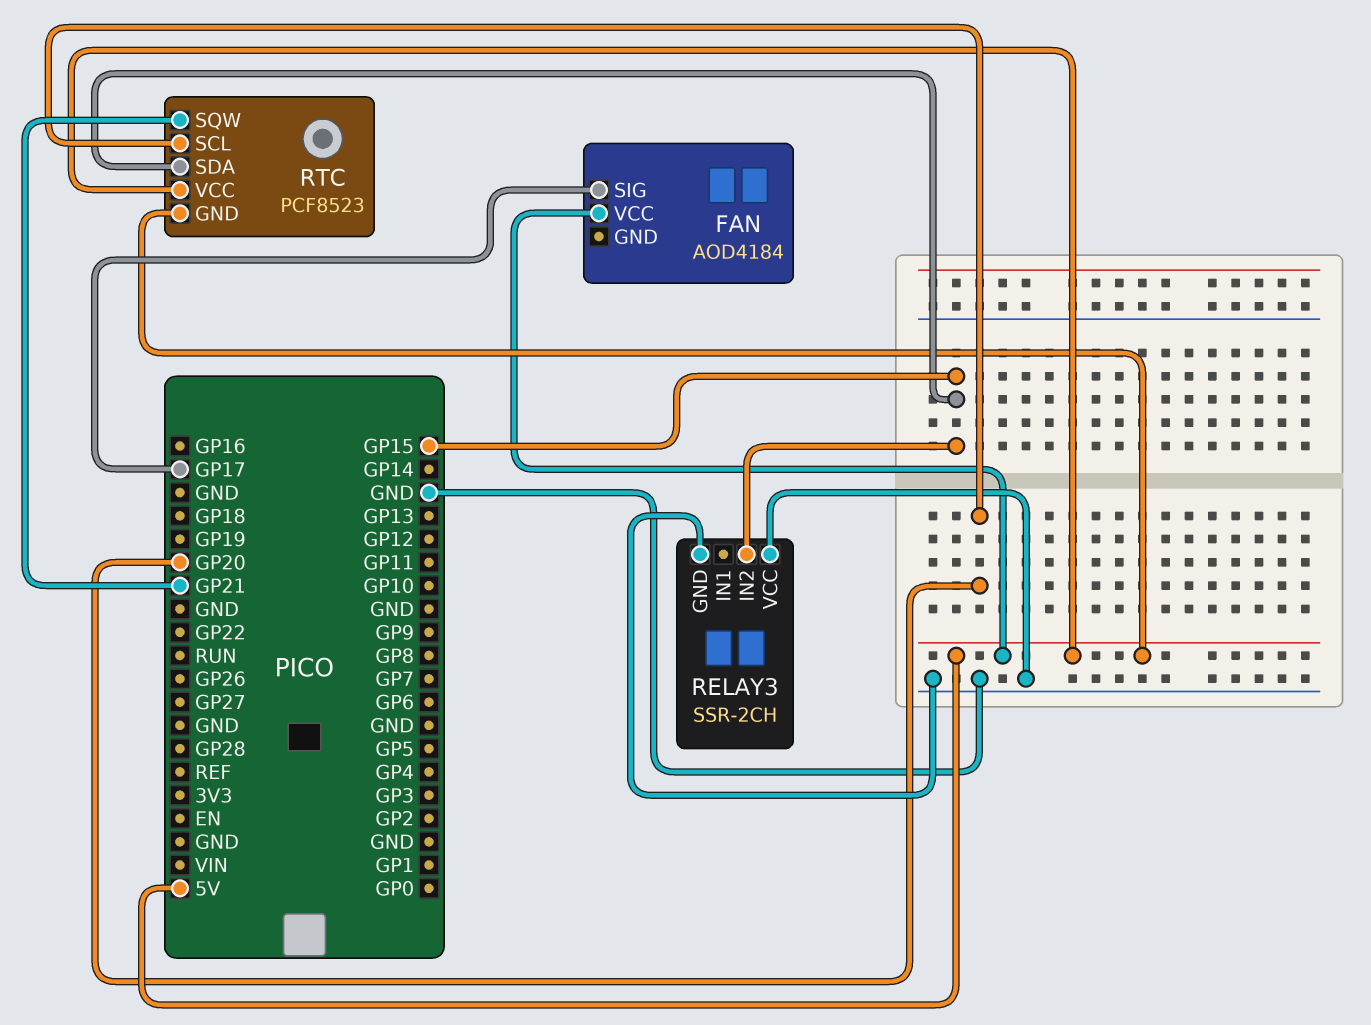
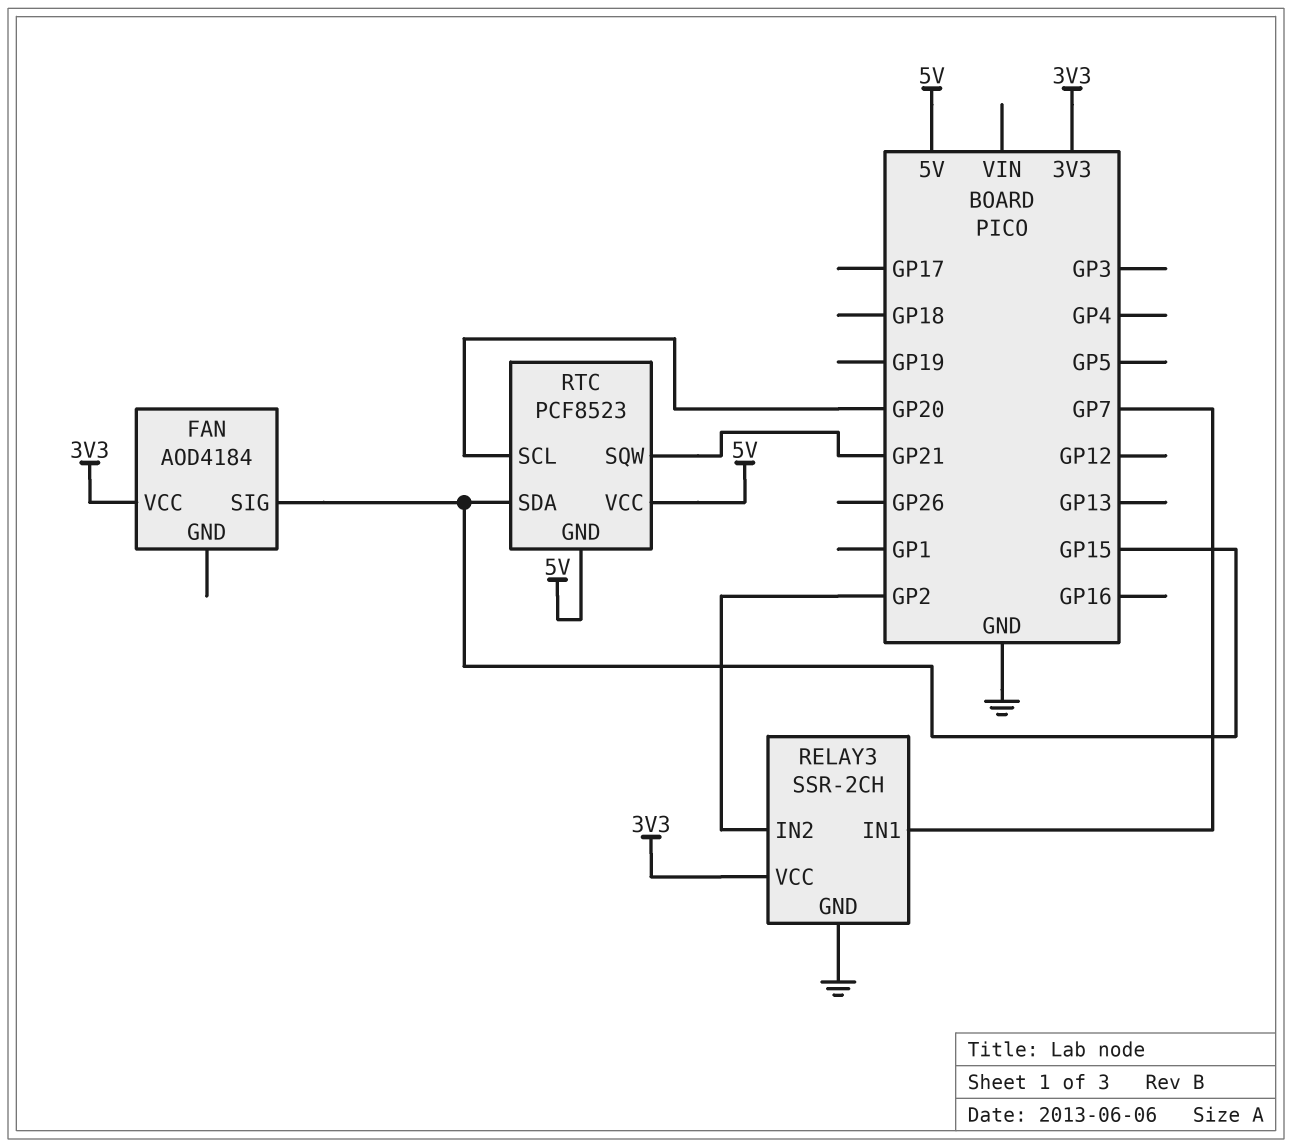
FAN pin SIG: GP17 -> GP15
FAN pin VCC: 5V -> 3V3
RELAY3 pin IN1: none -> GP7
RELAY3 pin IN2: GP15 -> GP2
RELAY3 pin VCC: GND -> 3V3

